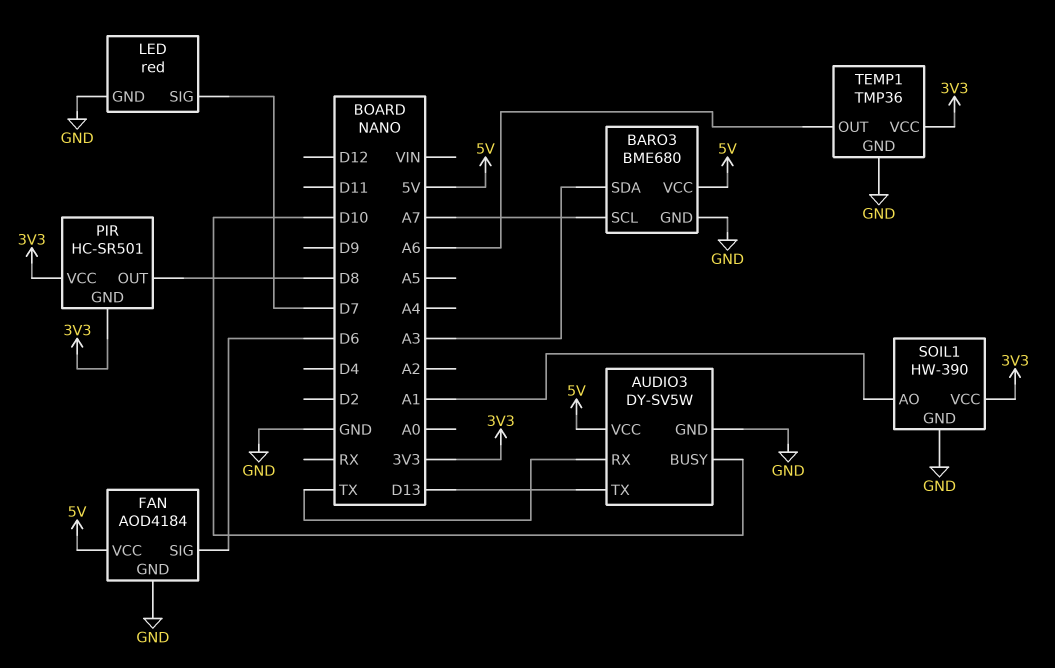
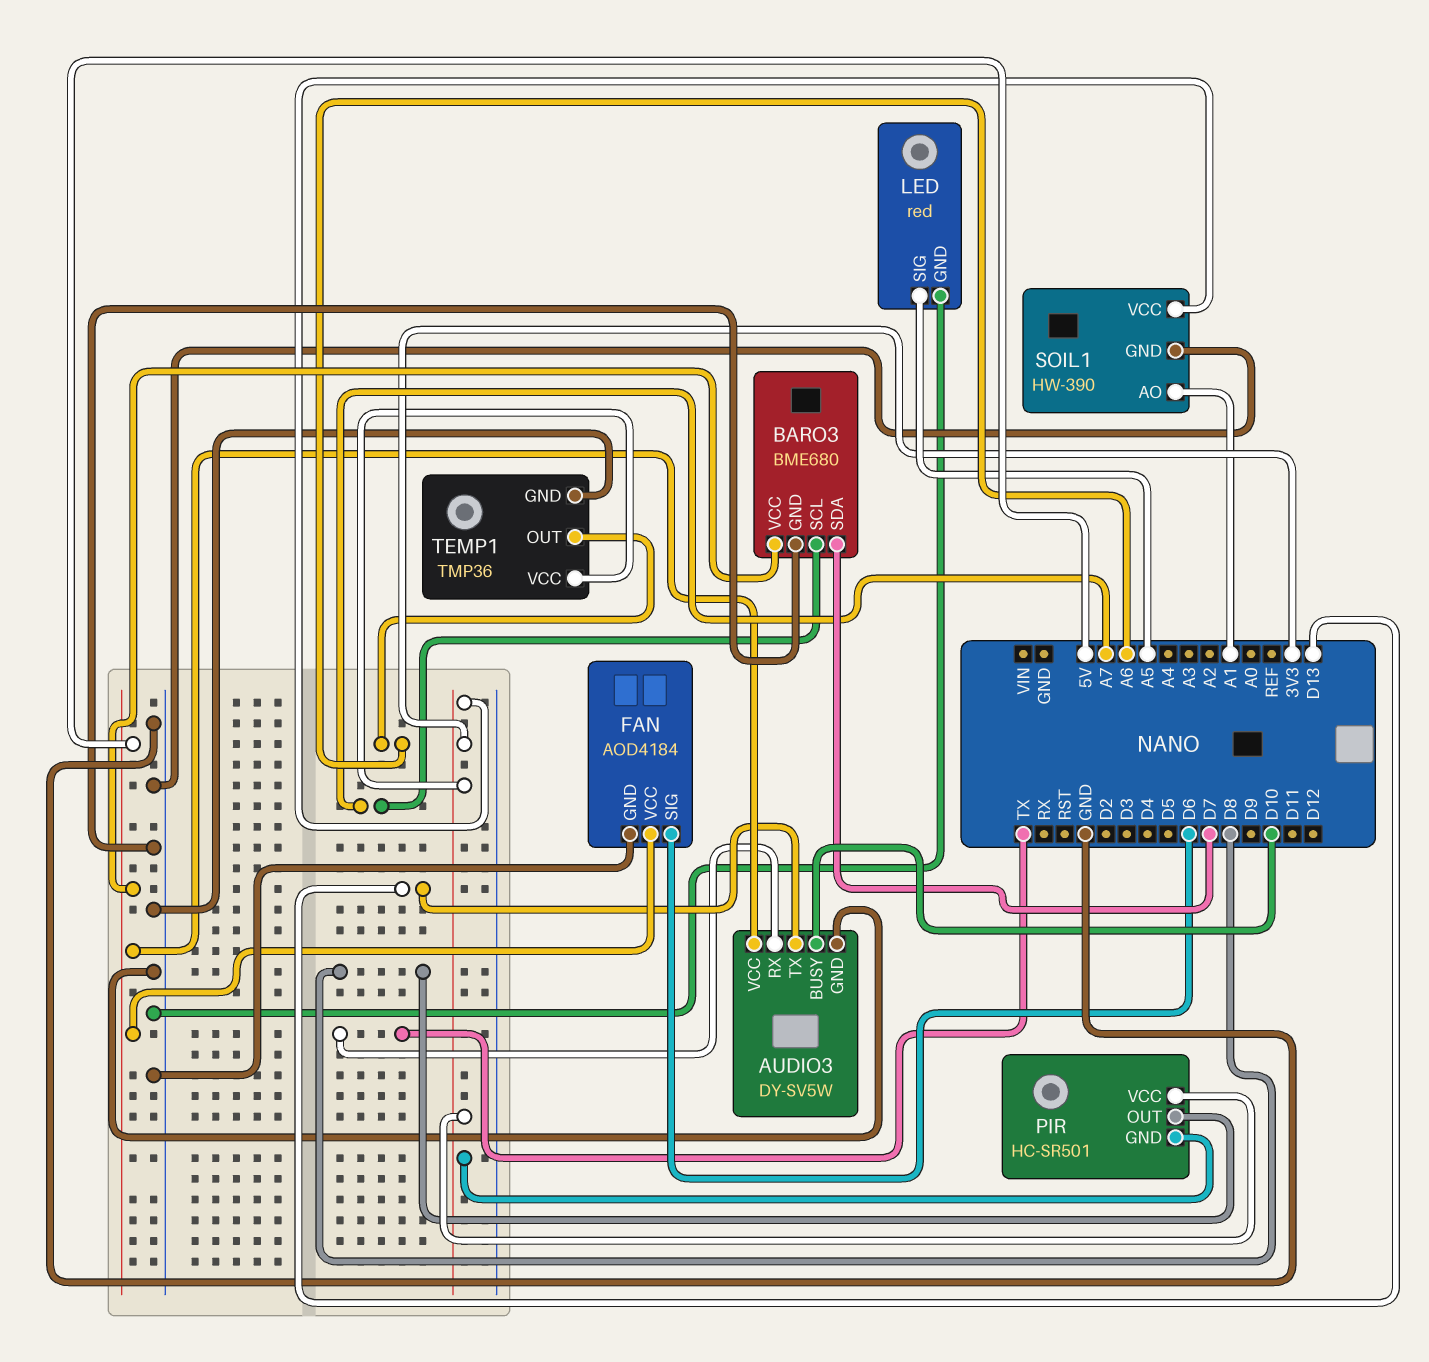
BARO3 pin SDA: A3 -> D7
LED pin SIG: D7 -> A5

